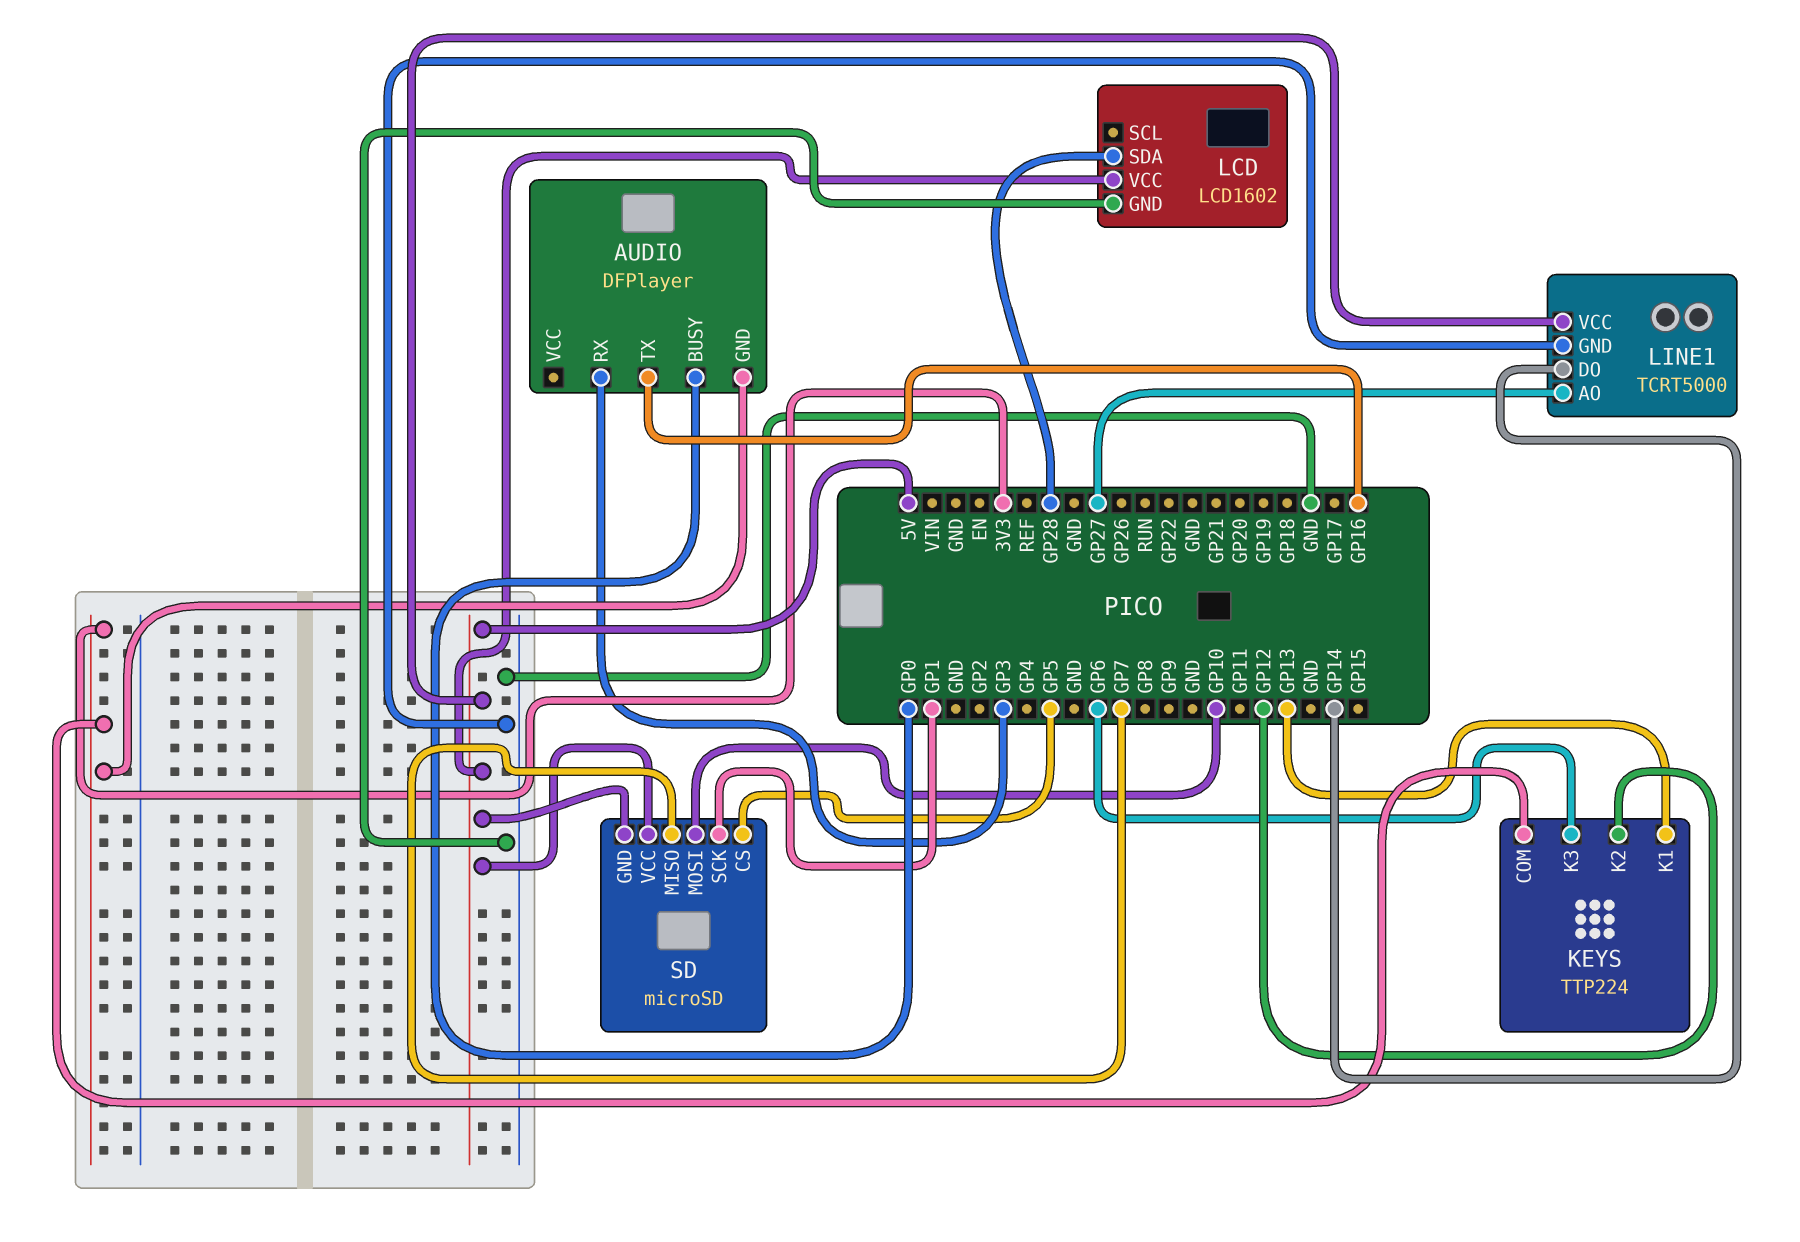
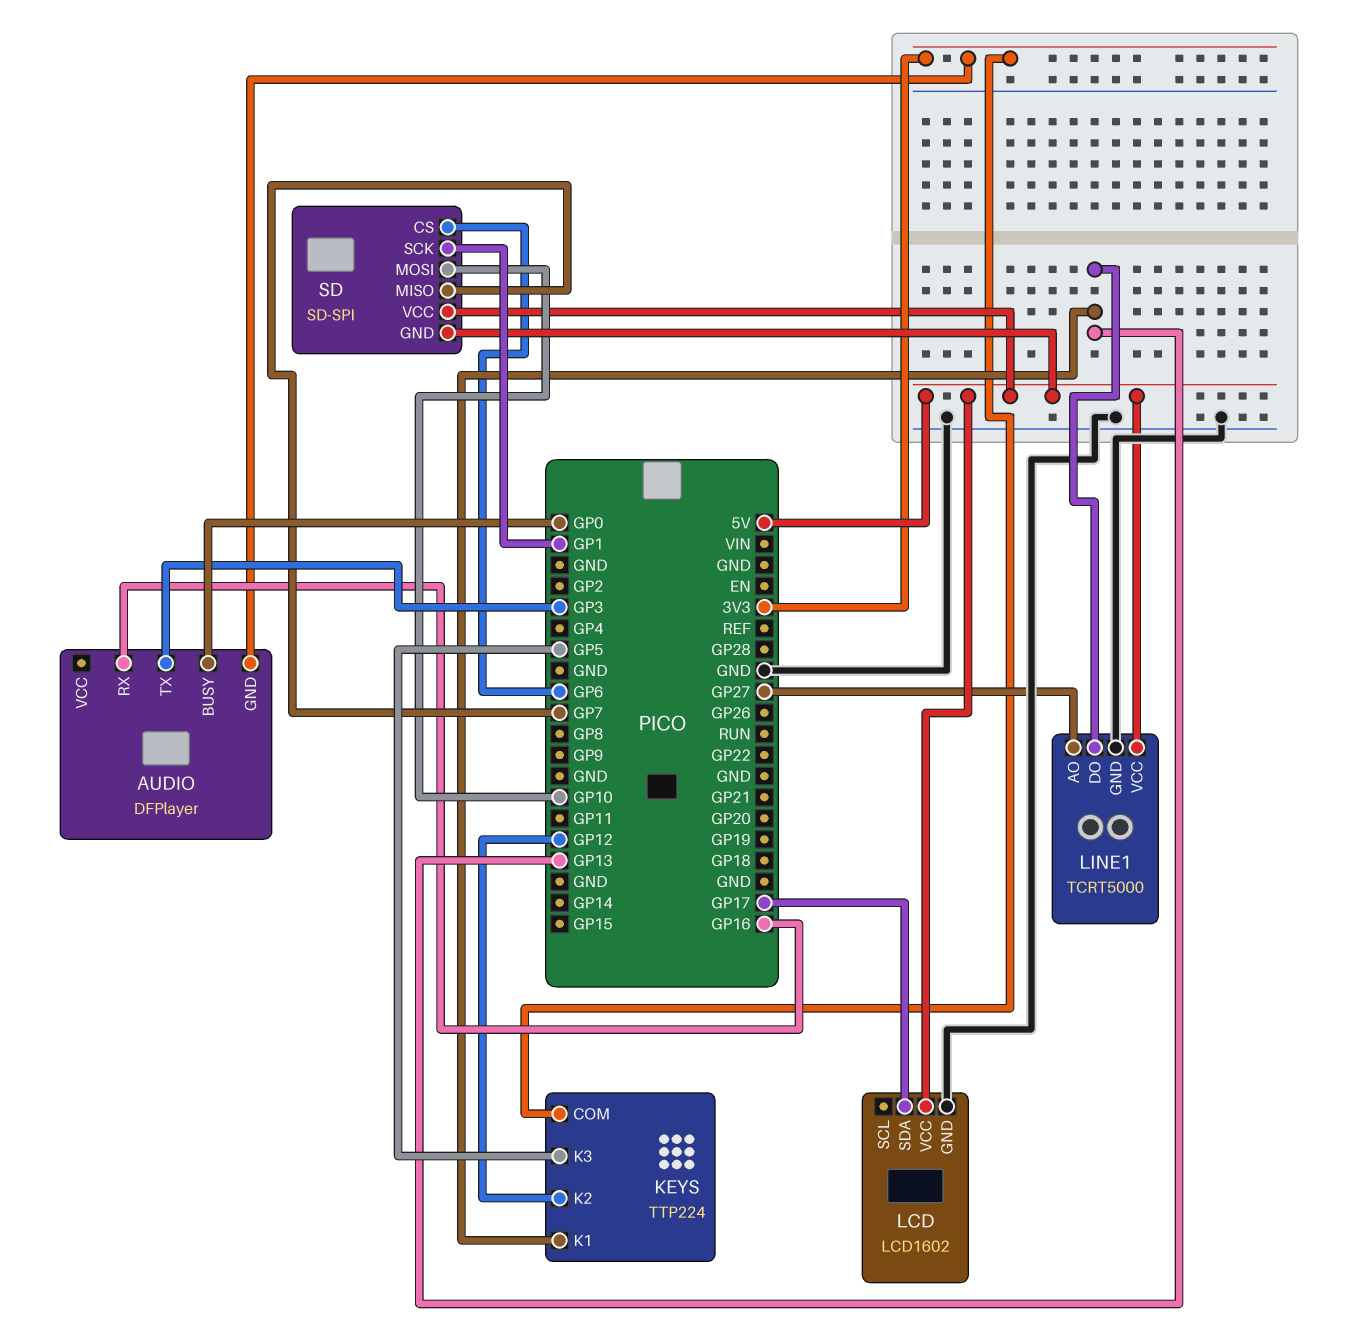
AUDIO pin RX: GP3 -> GP16
AUDIO pin TX: GP16 -> GP3
KEYS pin K3: GP6 -> GP5
LCD pin SDA: GP28 -> GP17
LINE1 pin DO: GP14 -> GP13
SD: microSD -> SD-SPI
SD pin CS: GP5 -> GP6

